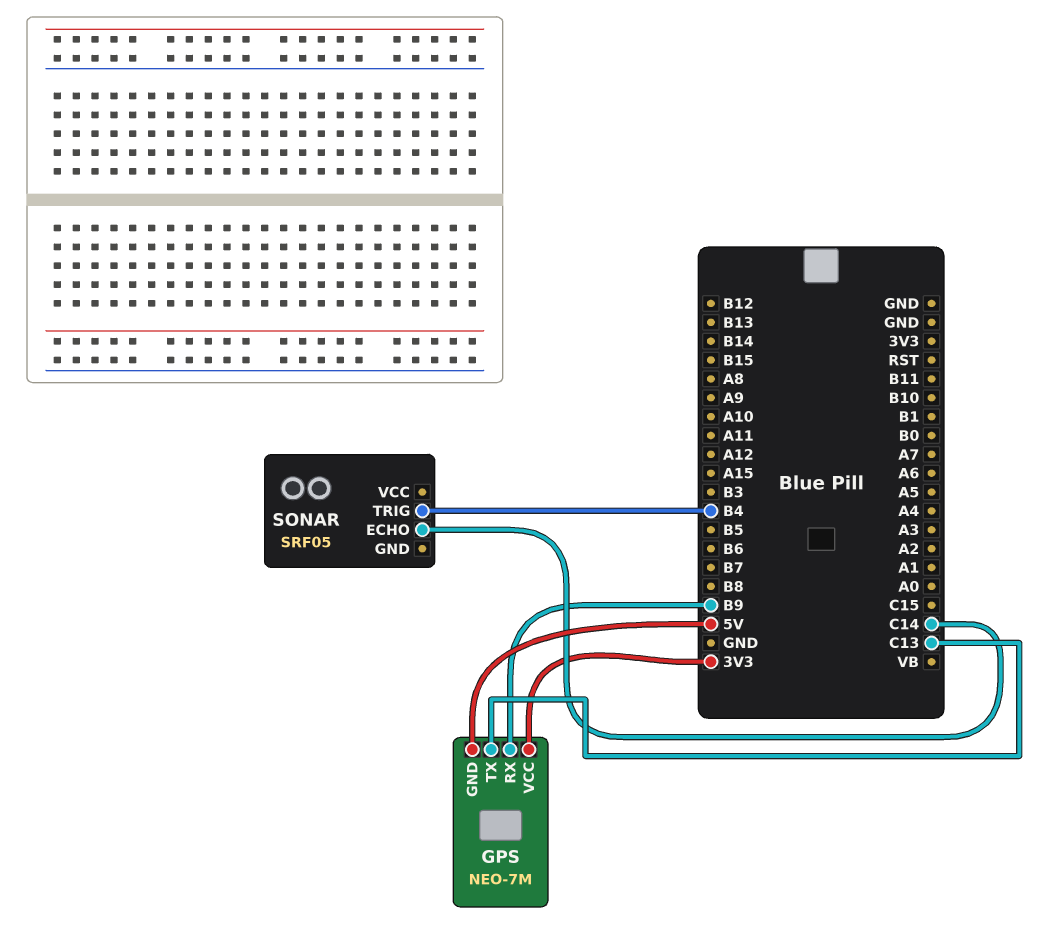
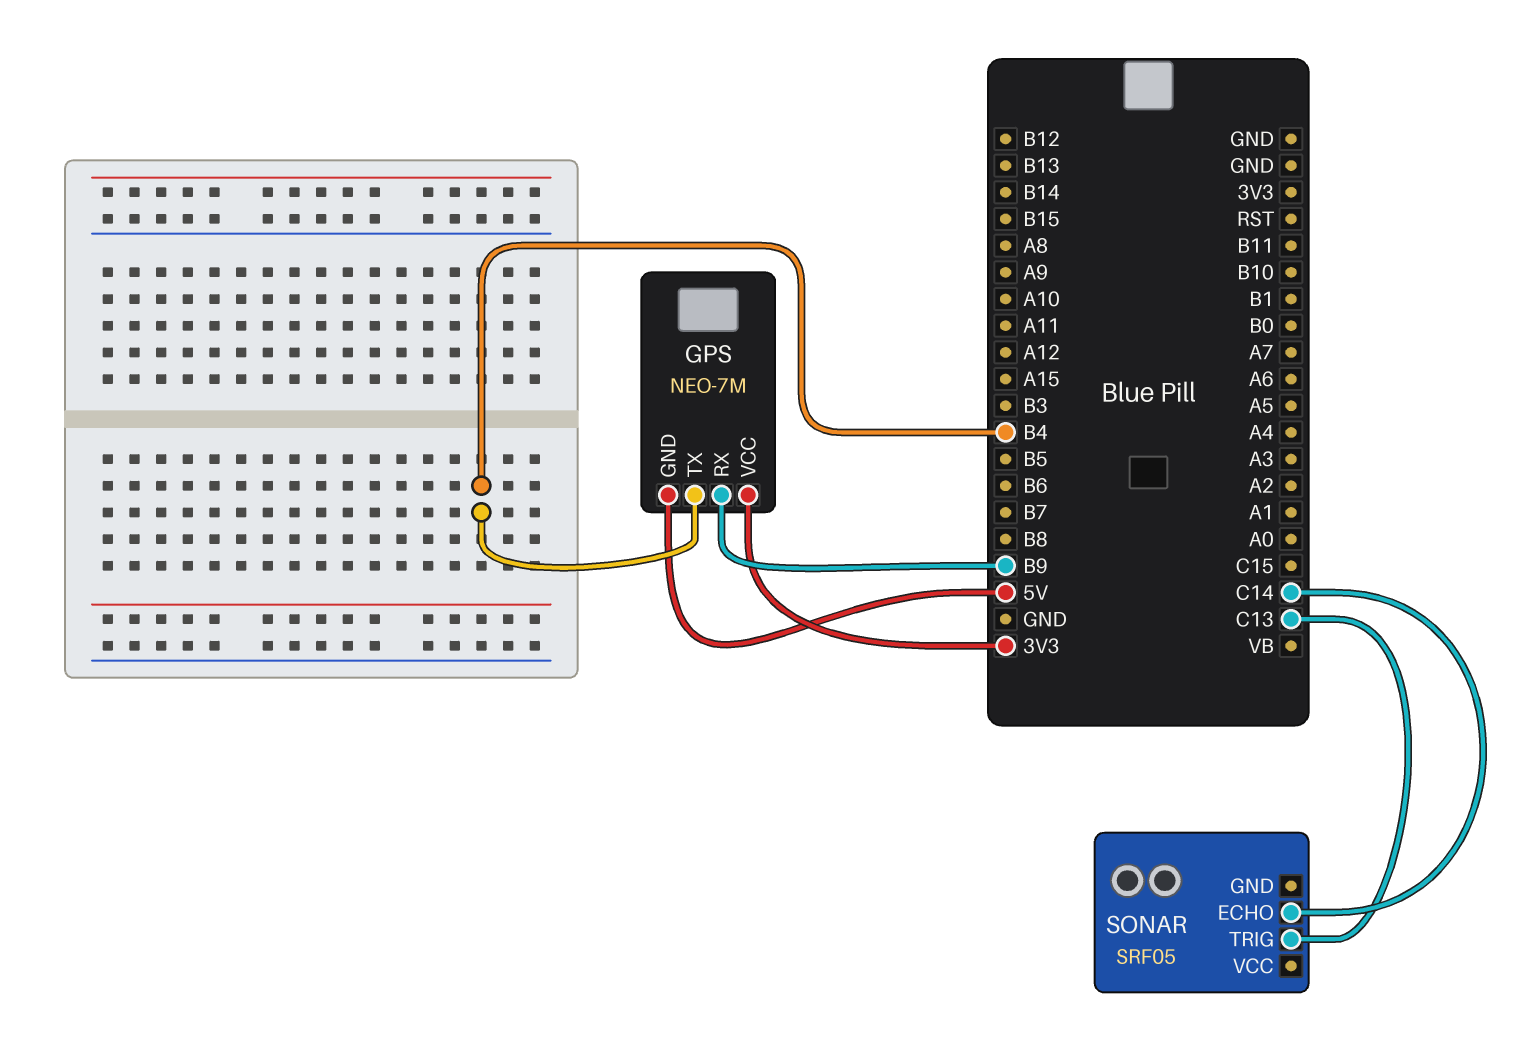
GPS pin TX: C13 -> B4
SONAR pin TRIG: B4 -> C13

